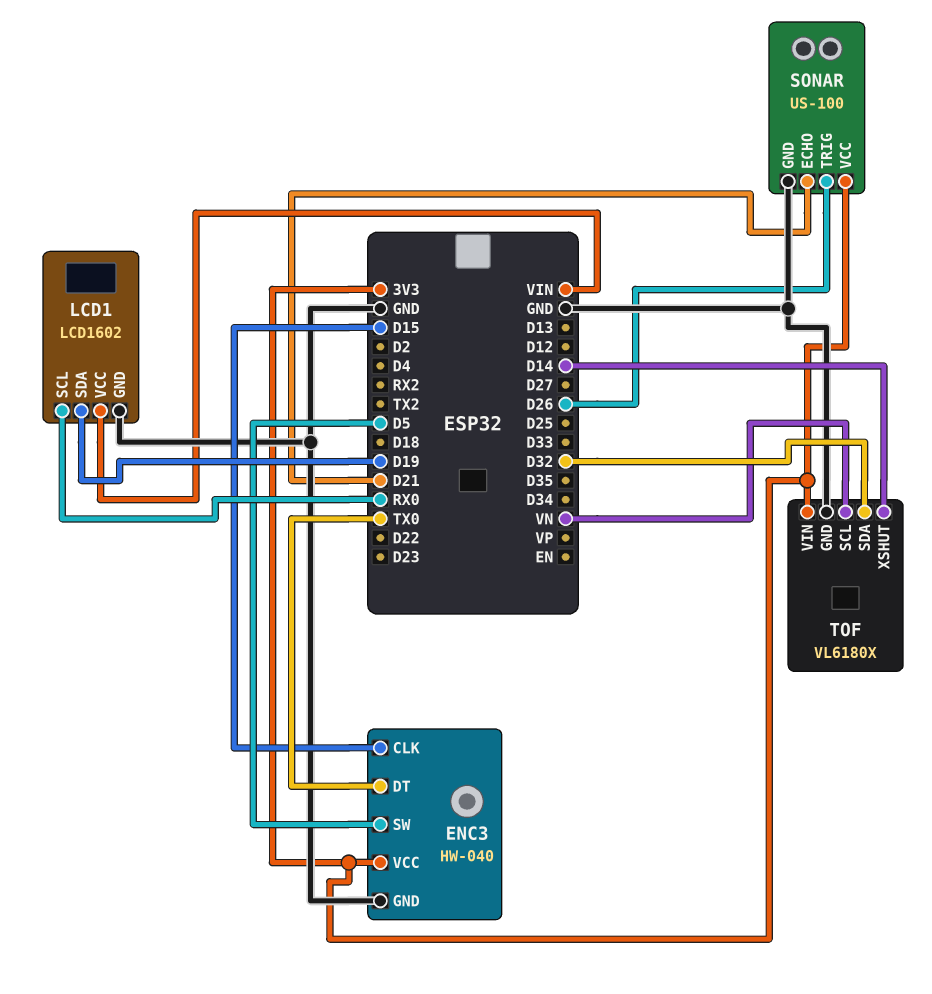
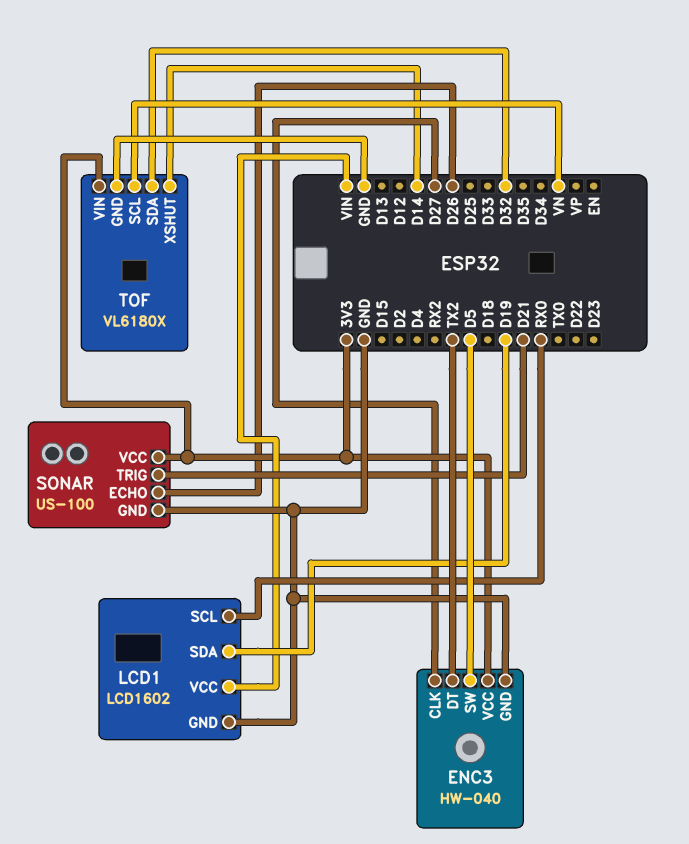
ENC3 pin CLK: D15 -> D27
ENC3 pin DT: TX0 -> TX2
SONAR pin ECHO: D21 -> D26
SONAR pin TRIG: D26 -> D21

